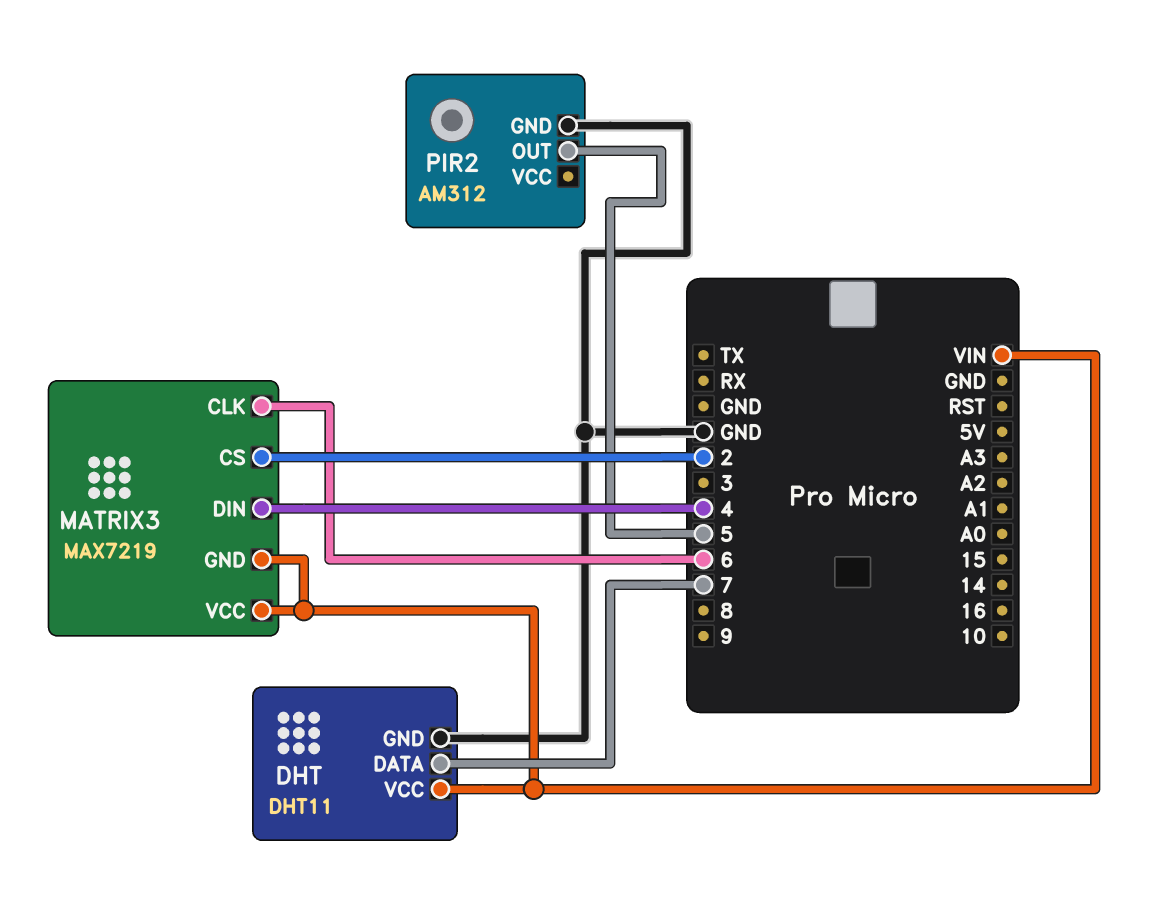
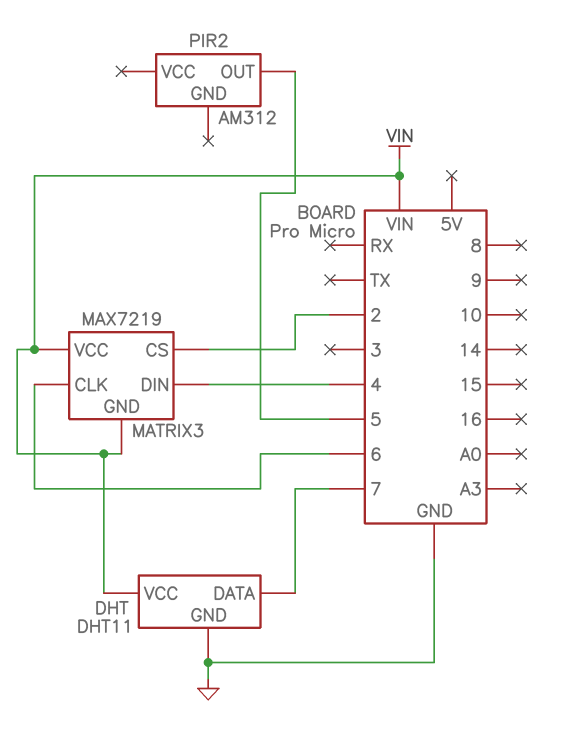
PIR2 pin GND: GND -> none

